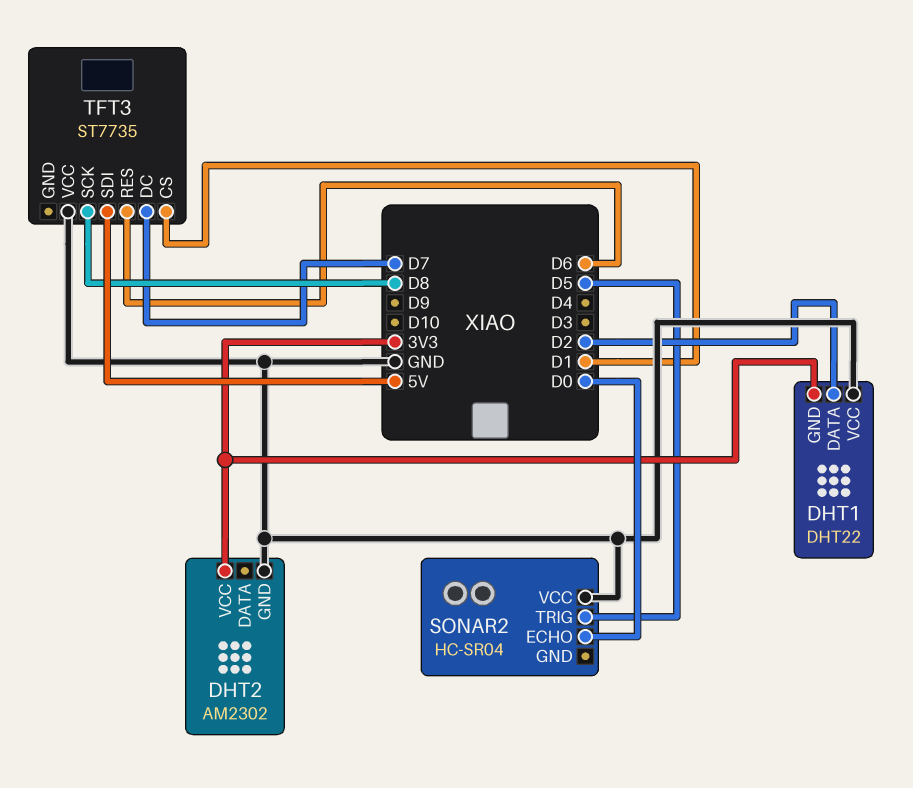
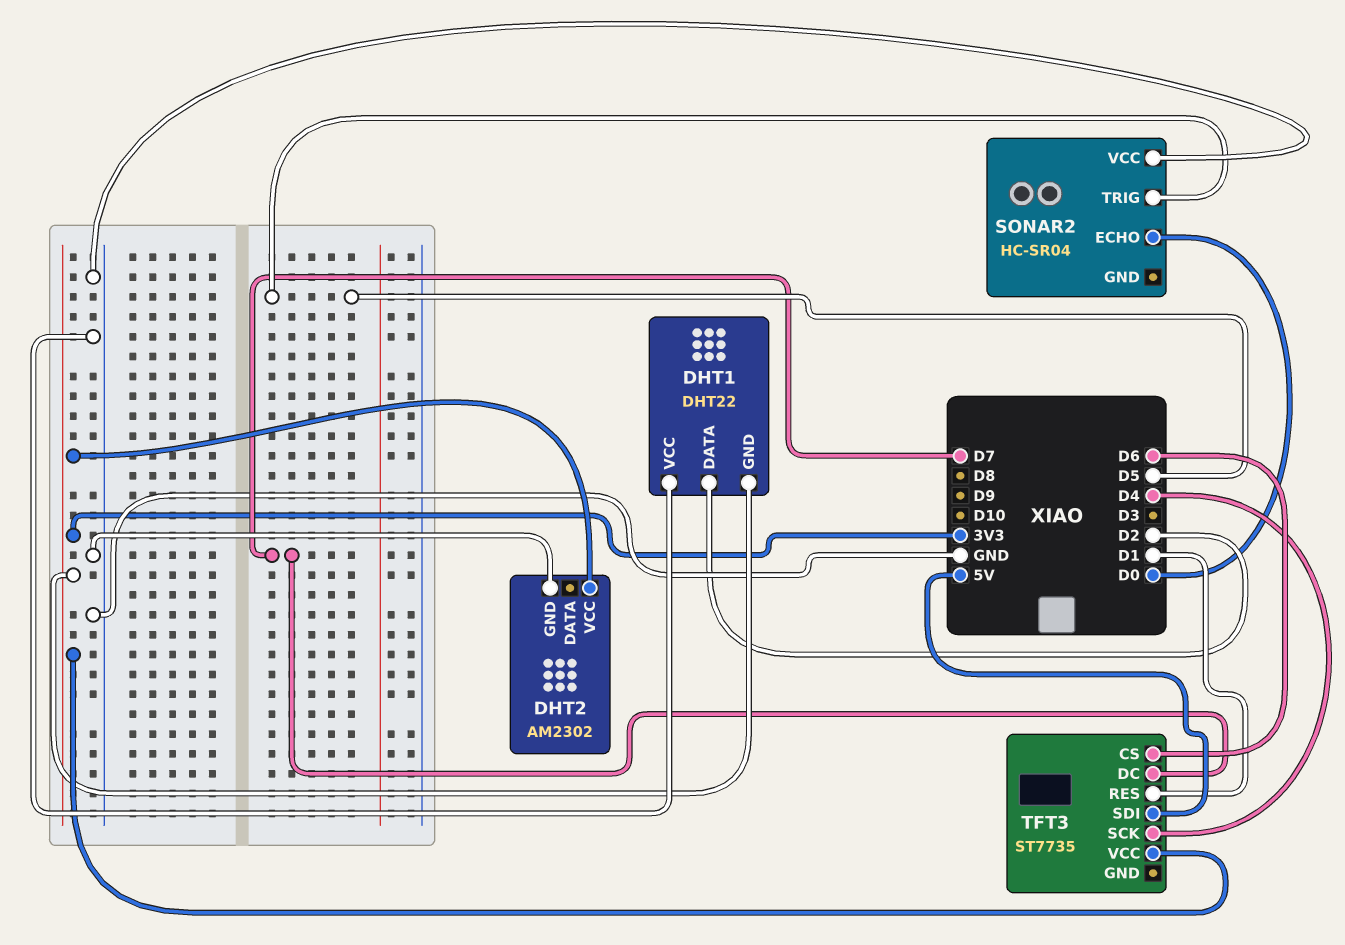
TFT3 pin CS: D1 -> D6
TFT3 pin RES: D6 -> D1
TFT3 pin SCK: D8 -> D4
TFT3 pin VCC: GND -> 3V3

